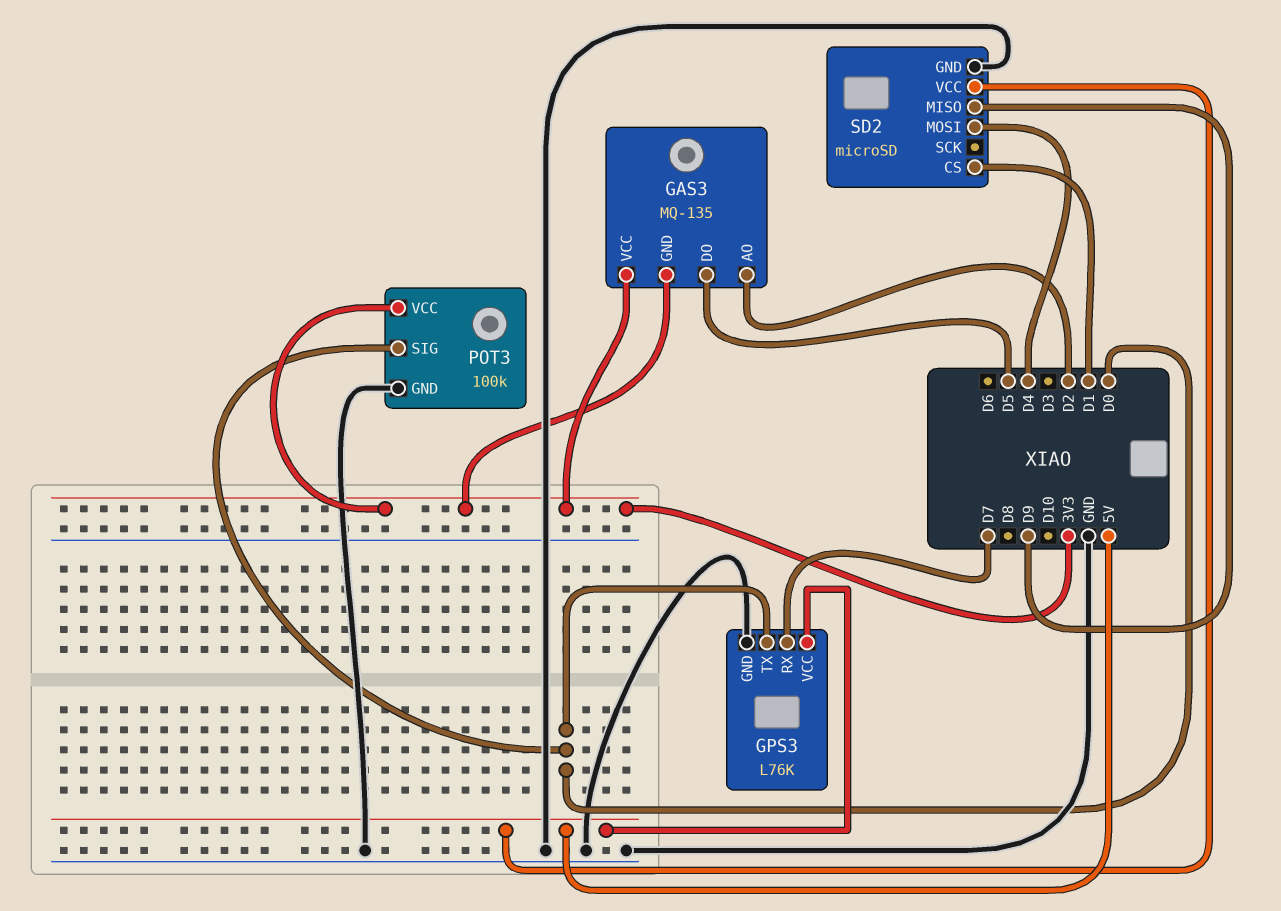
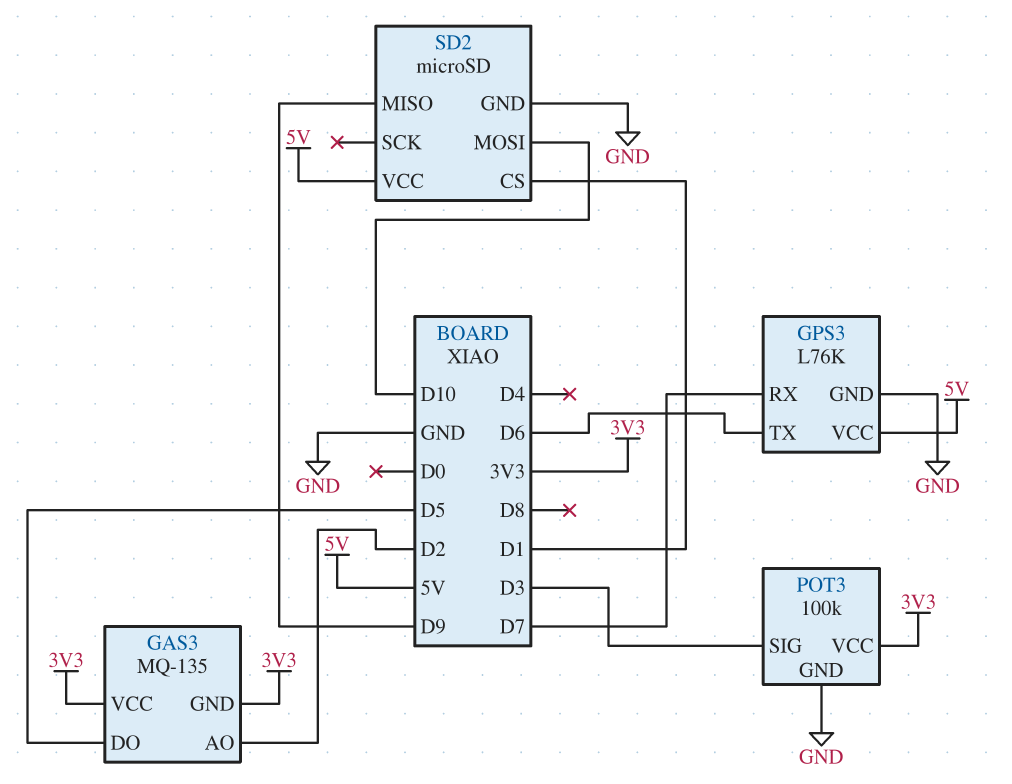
GPS3 pin TX: D0 -> D6
POT3 pin SIG: D0 -> D3
SD2 pin MOSI: D4 -> D10

